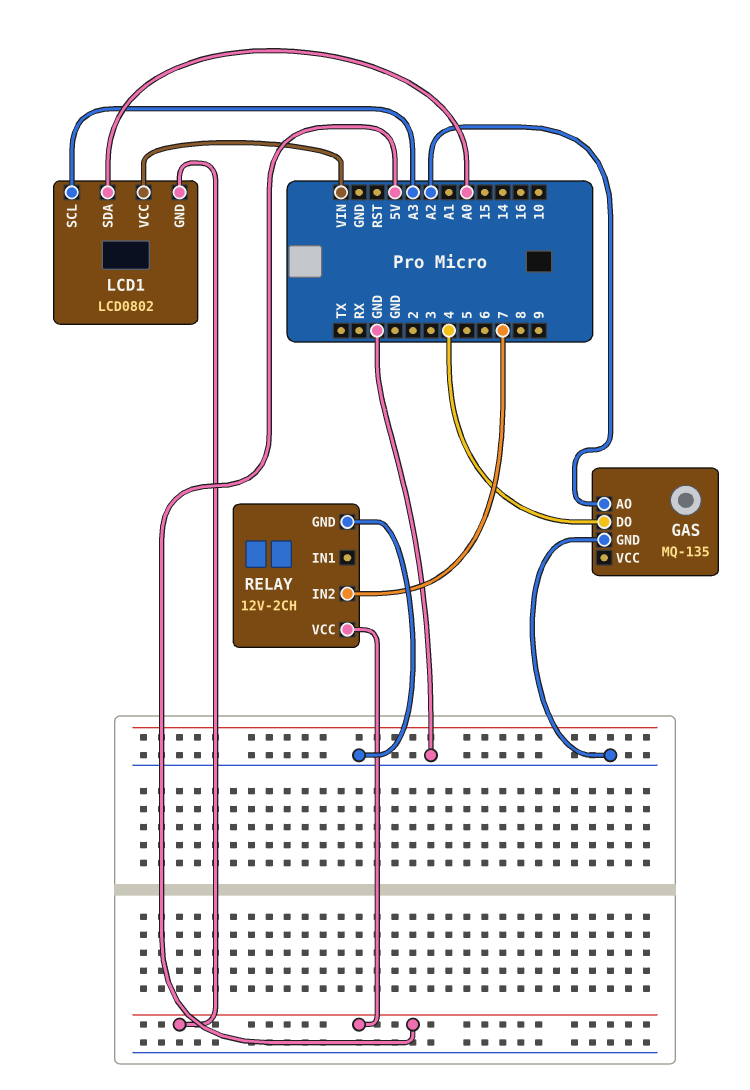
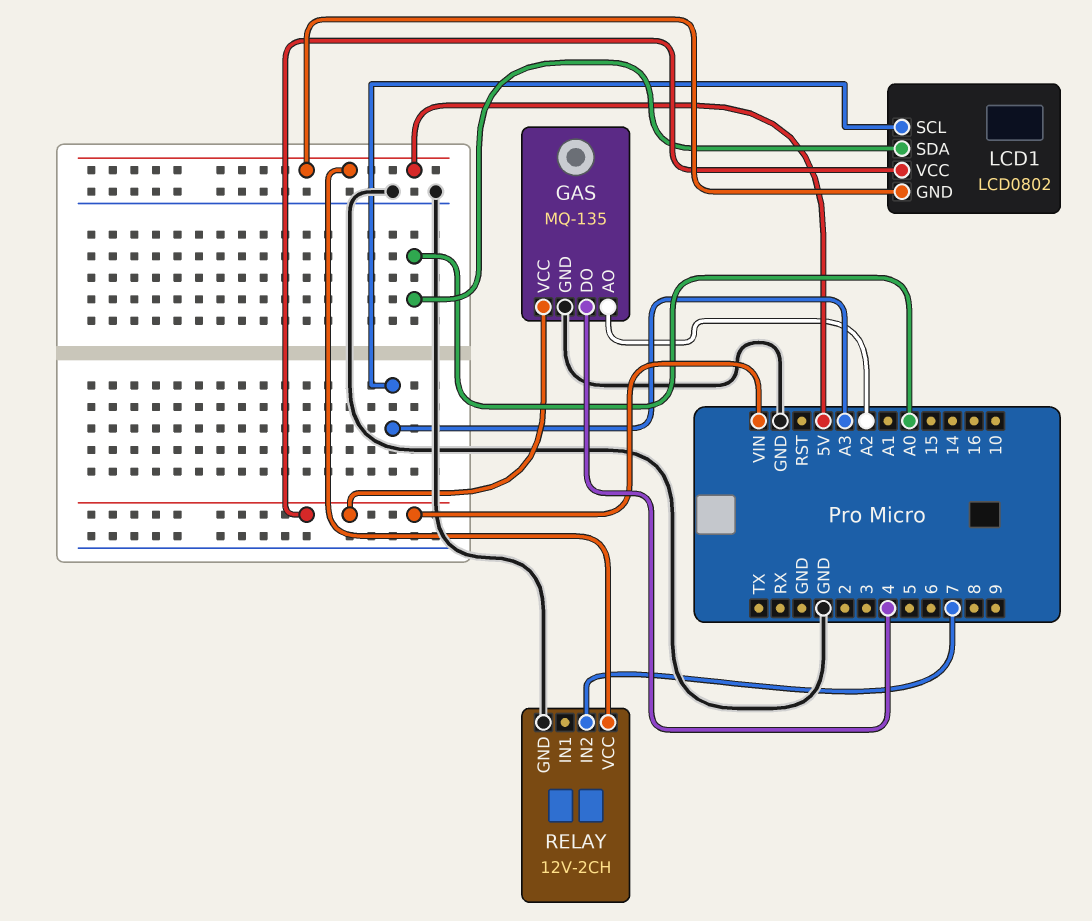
GAS pin VCC: none -> VIN

